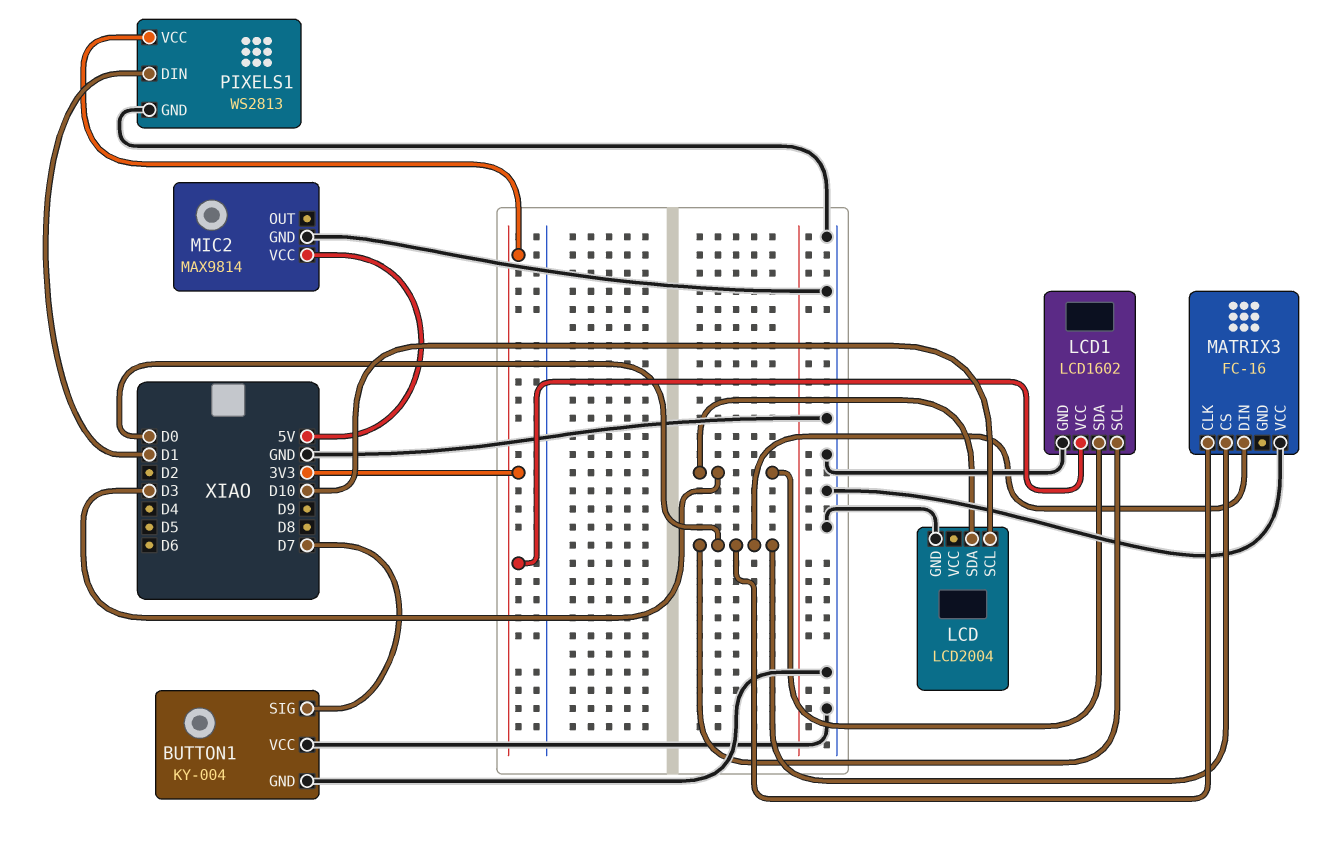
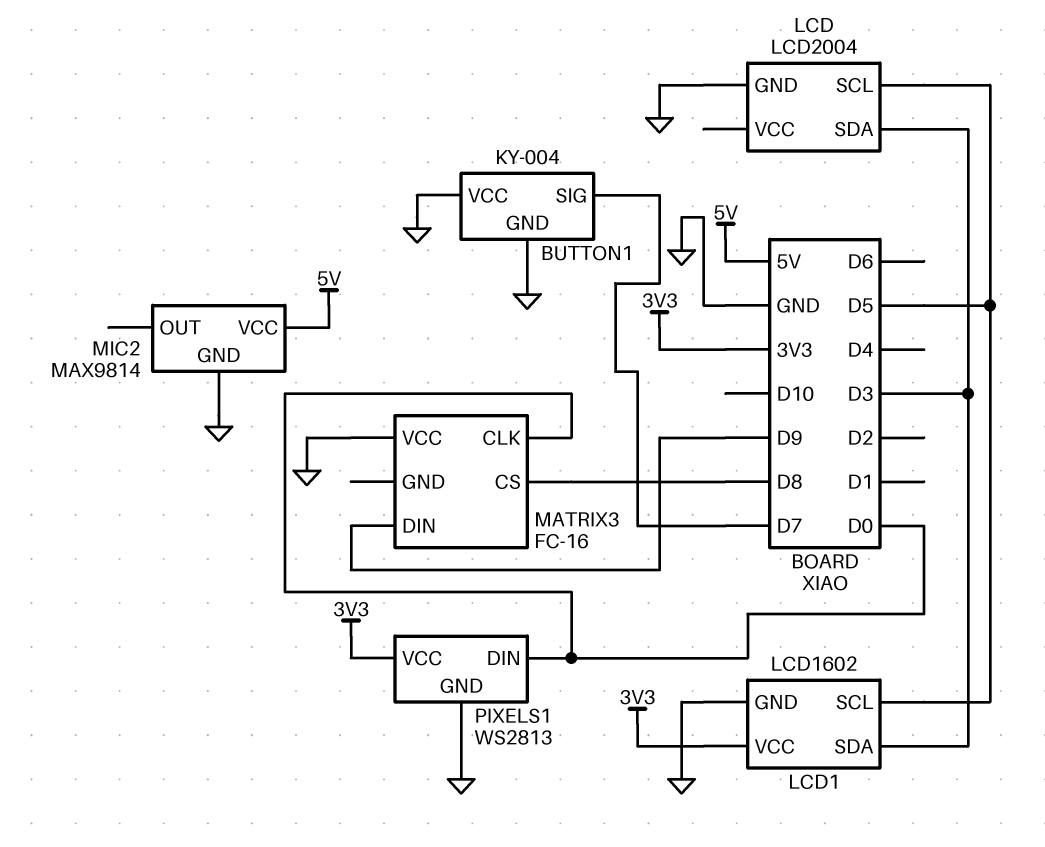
LCD pin SCL: D10 -> D5
LCD1 pin SCL: D0 -> D5
MATRIX3 pin CS: D0 -> D8
MATRIX3 pin DIN: D0 -> D9
PIXELS1 pin DIN: D1 -> D0

